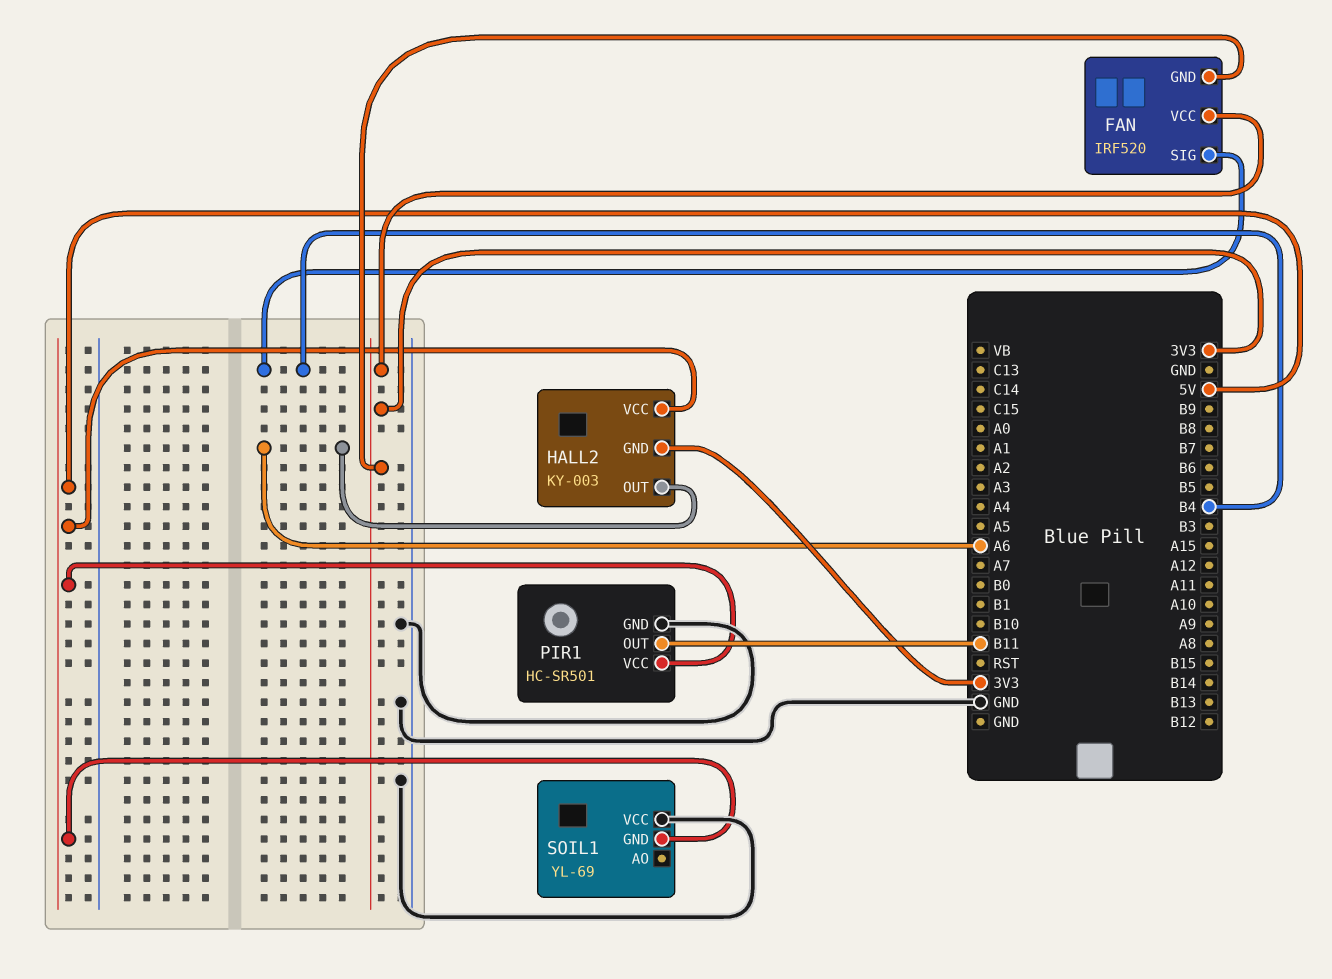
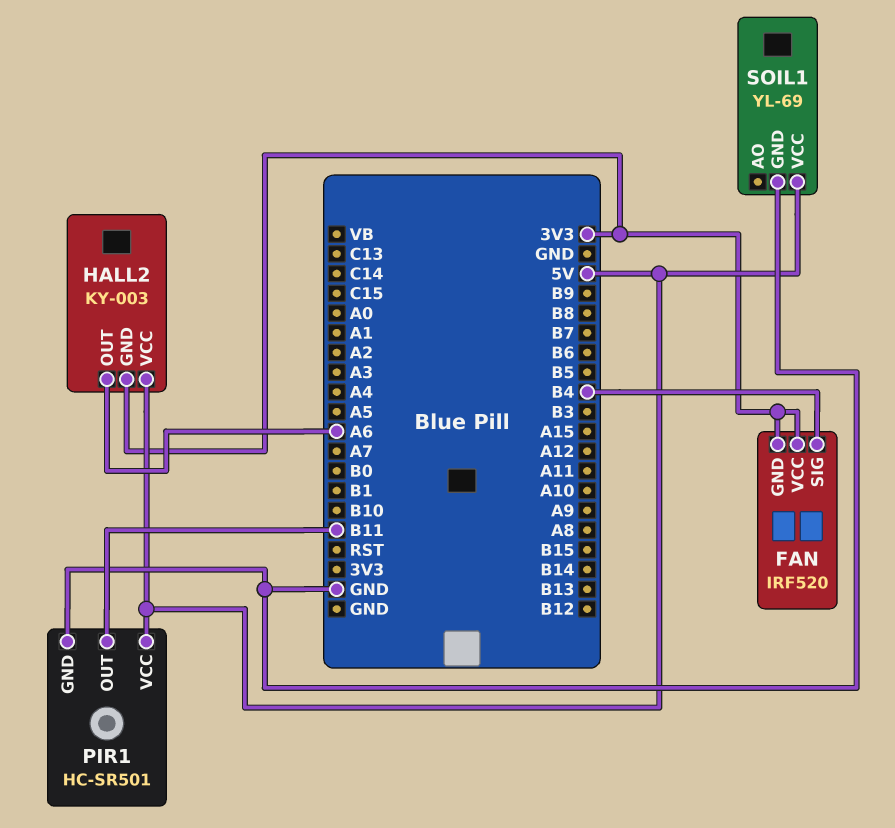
SOIL1 pin GND: 5V -> GND
SOIL1 pin VCC: GND -> 5V

